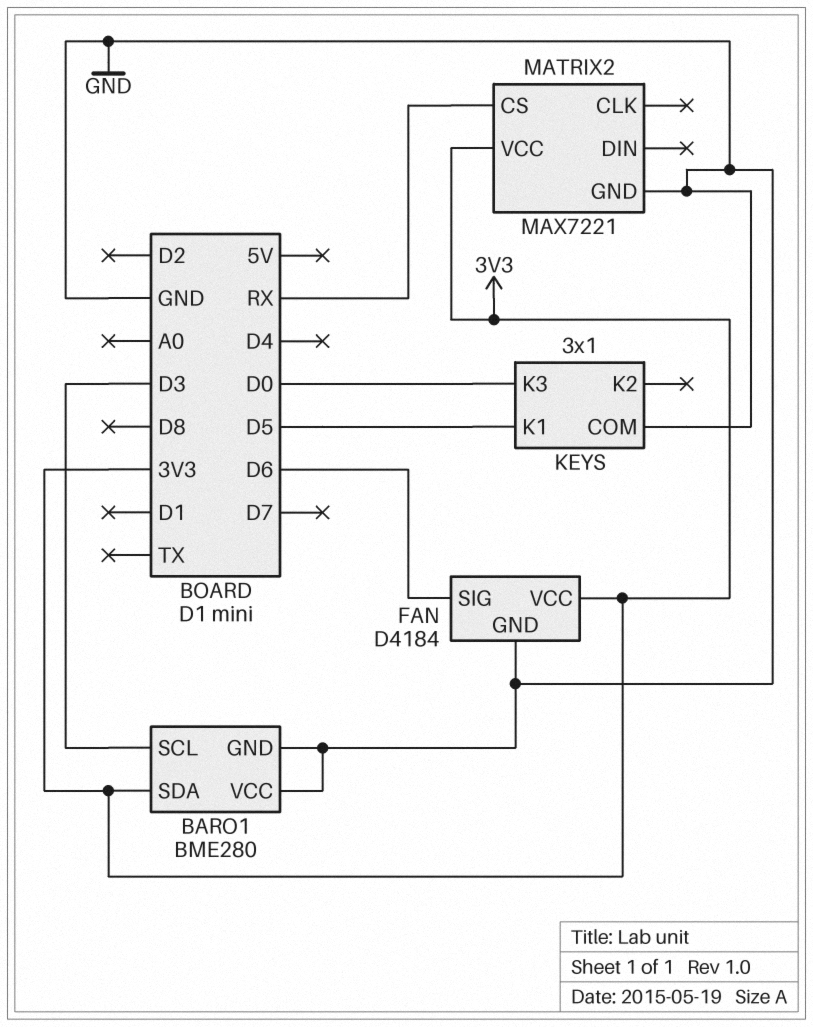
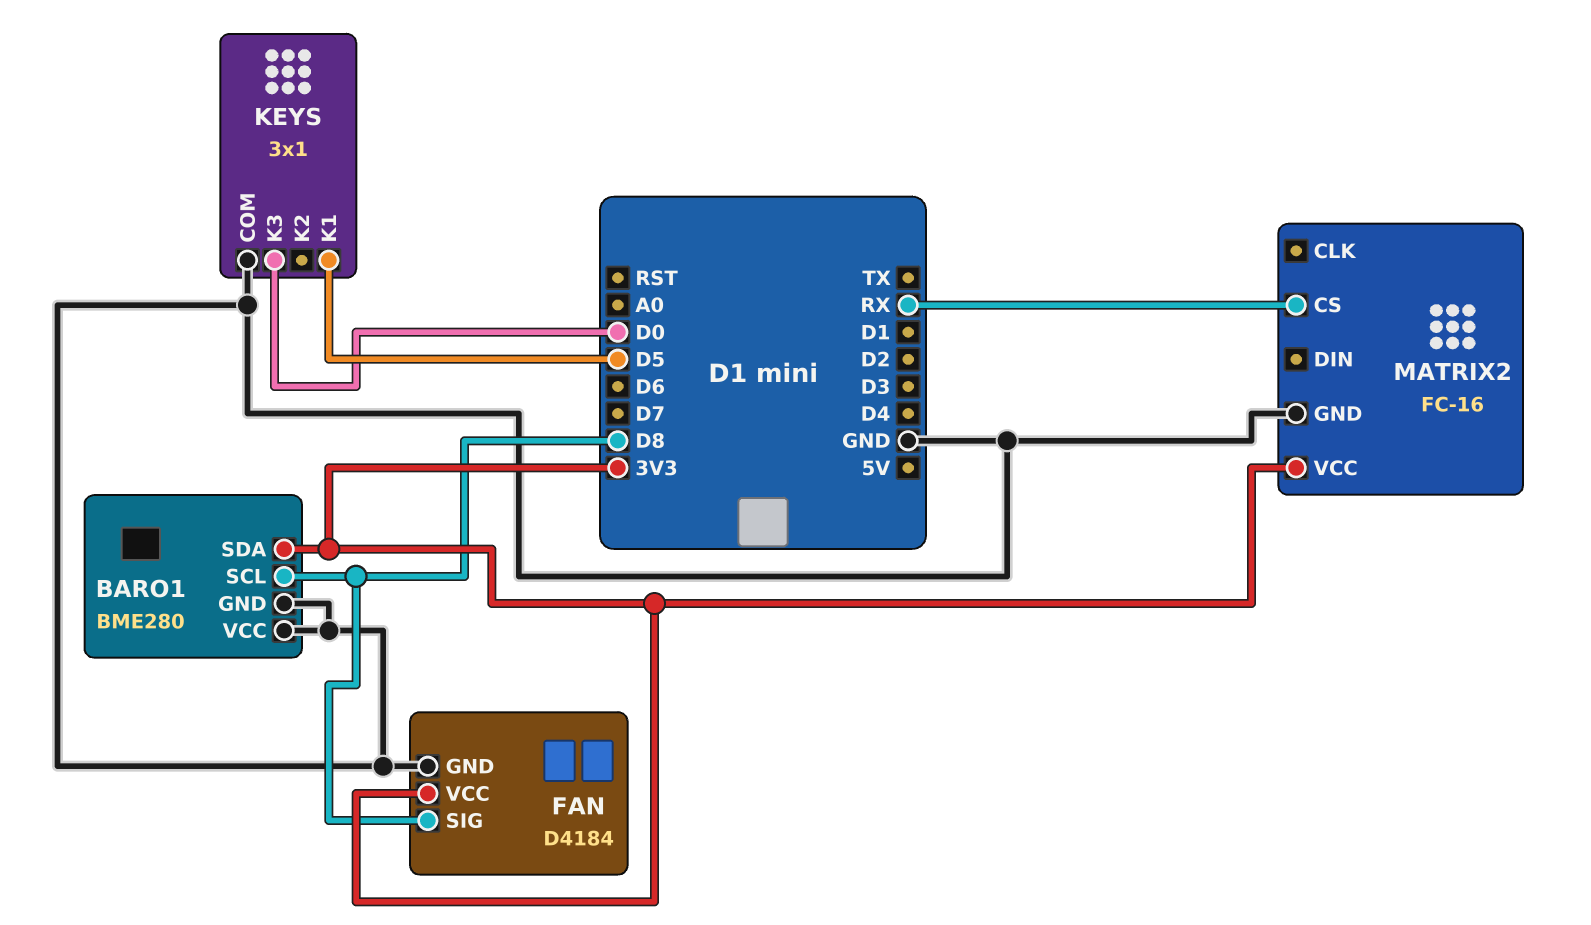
BARO1 pin SCL: D3 -> D8
FAN pin SIG: D6 -> D8
MATRIX2: MAX7221 -> FC-16

